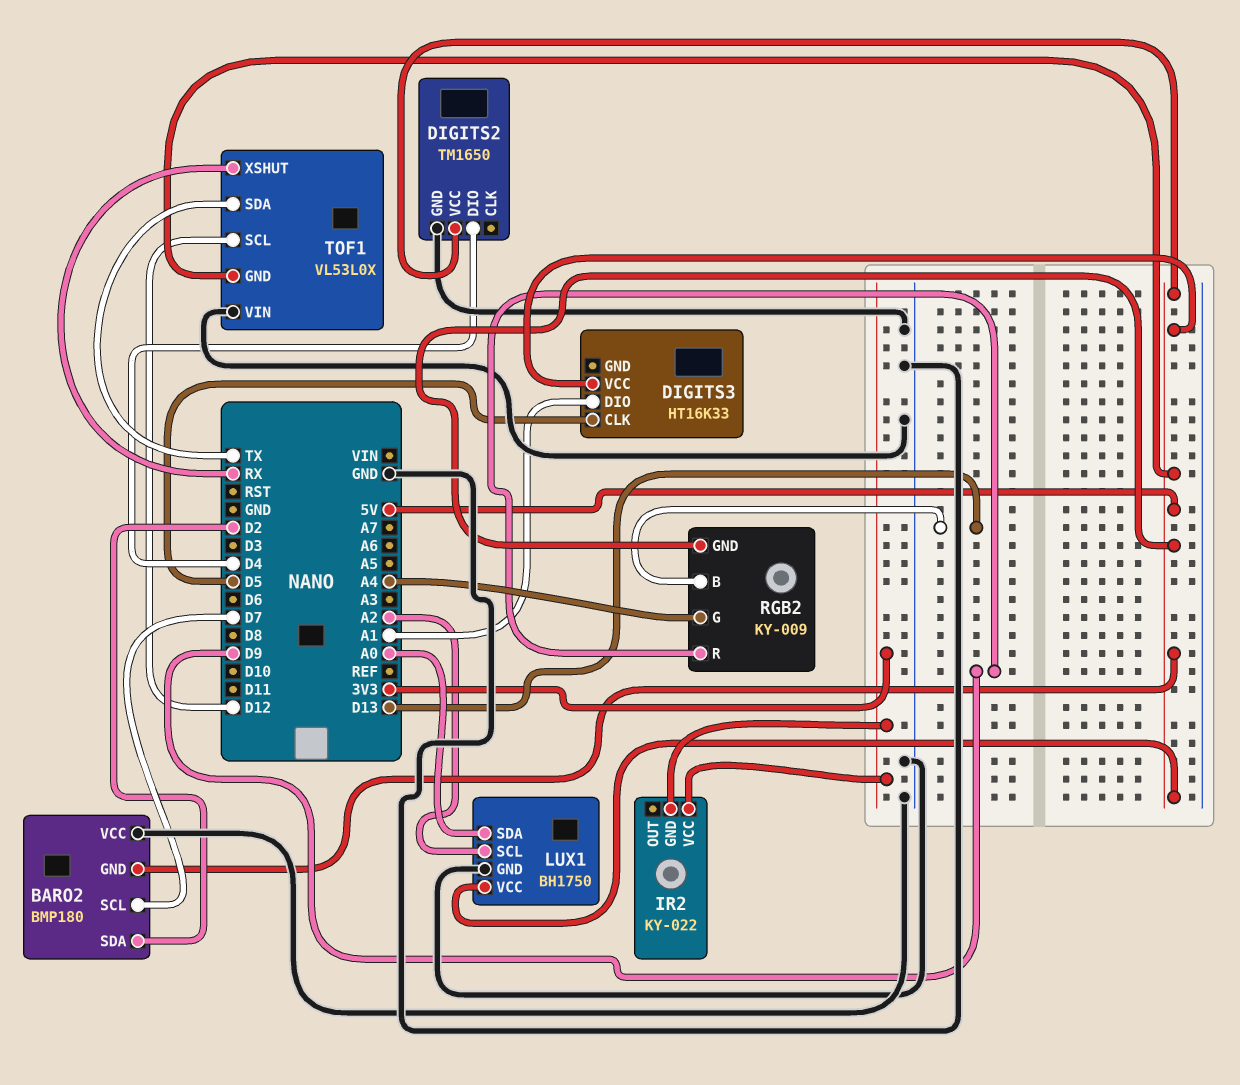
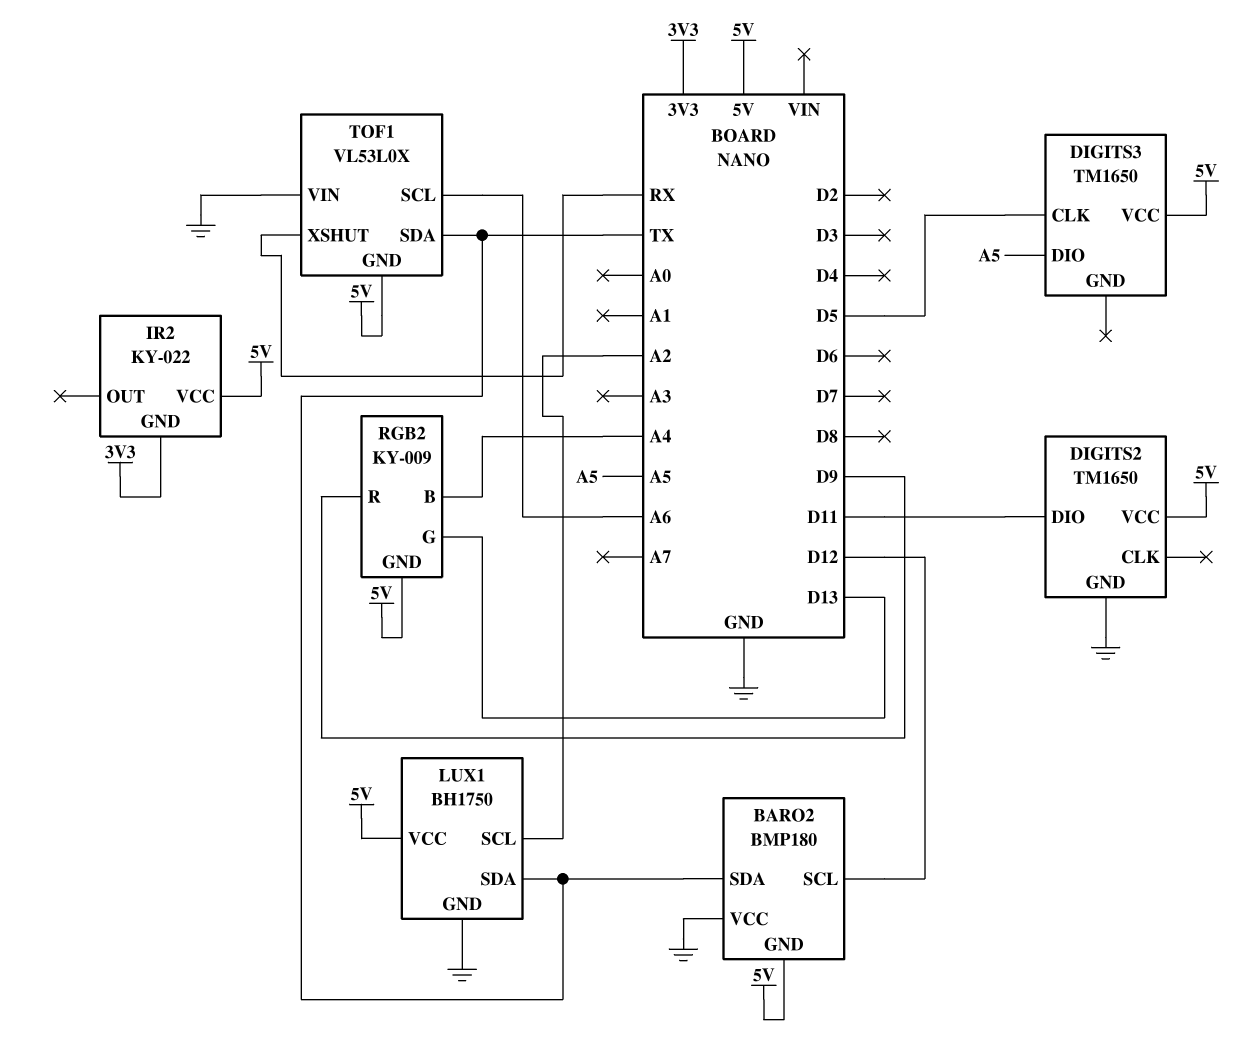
BARO2 pin SCL: D7 -> D12
BARO2 pin SDA: D2 -> TX
DIGITS2 pin DIO: D4 -> D11
DIGITS3: HT16K33 -> TM1650
DIGITS3 pin DIO: A1 -> A5
IR2 pin VCC: 3V3 -> 5V
LUX1 pin SDA: A0 -> TX
RGB2 pin B: D13 -> A4
RGB2 pin G: A4 -> D13
TOF1 pin SCL: D12 -> A6

